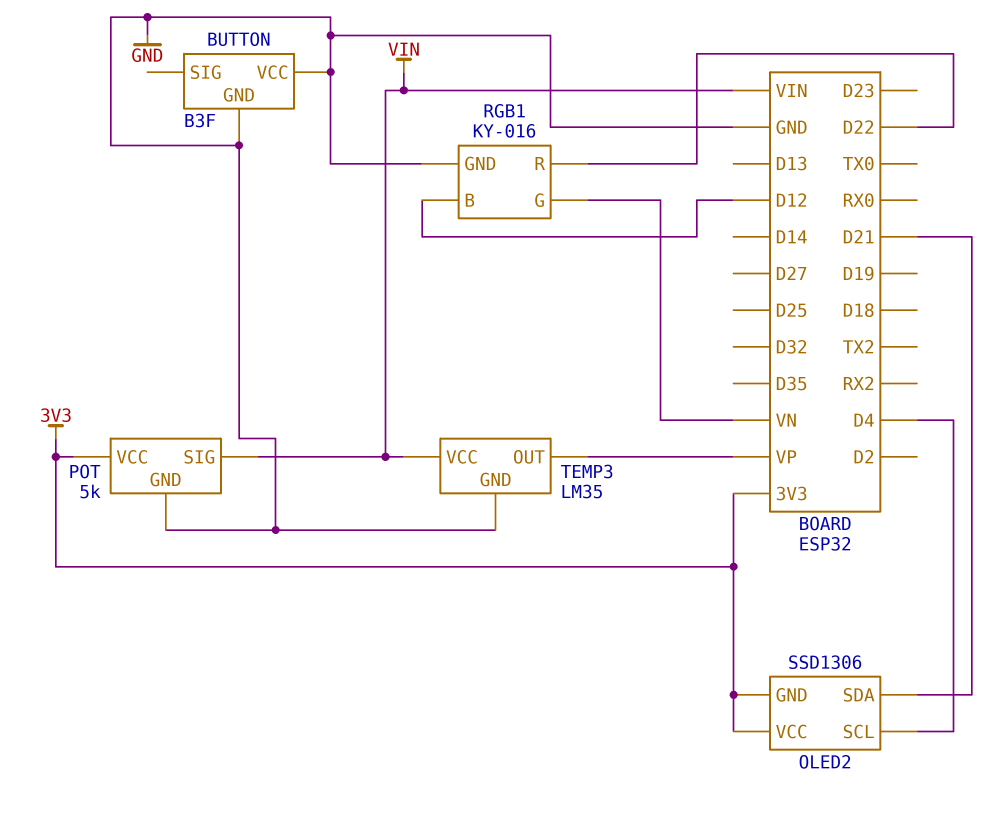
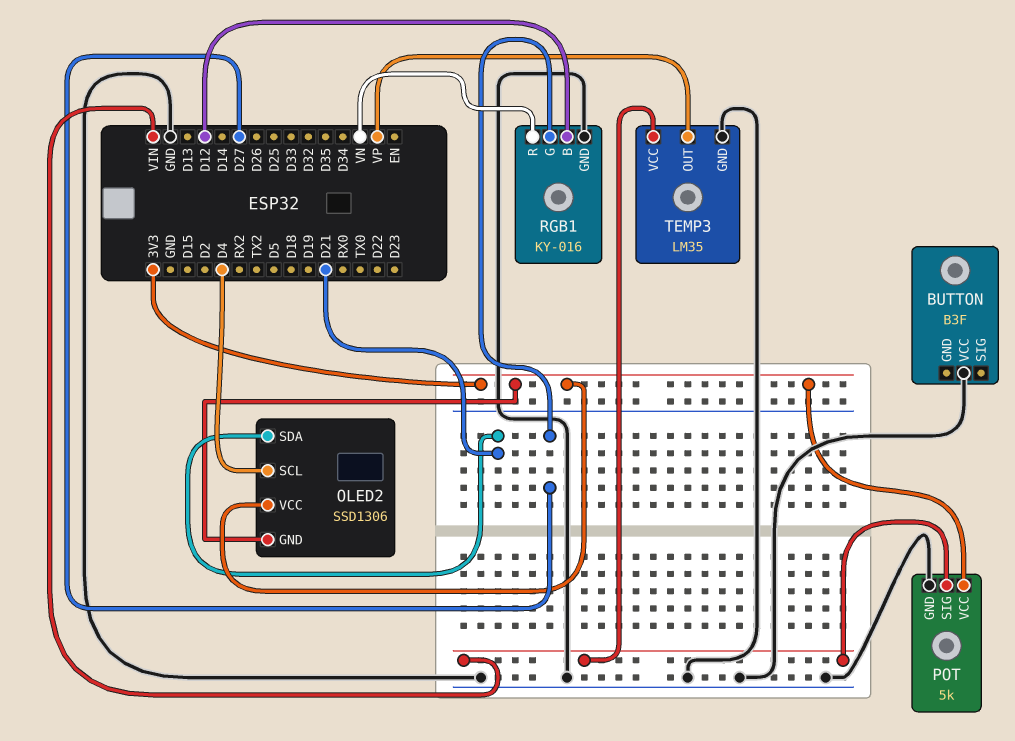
BUTTON pin GND: GND -> none
RGB1 pin G: VN -> D27
RGB1 pin R: D22 -> VN

